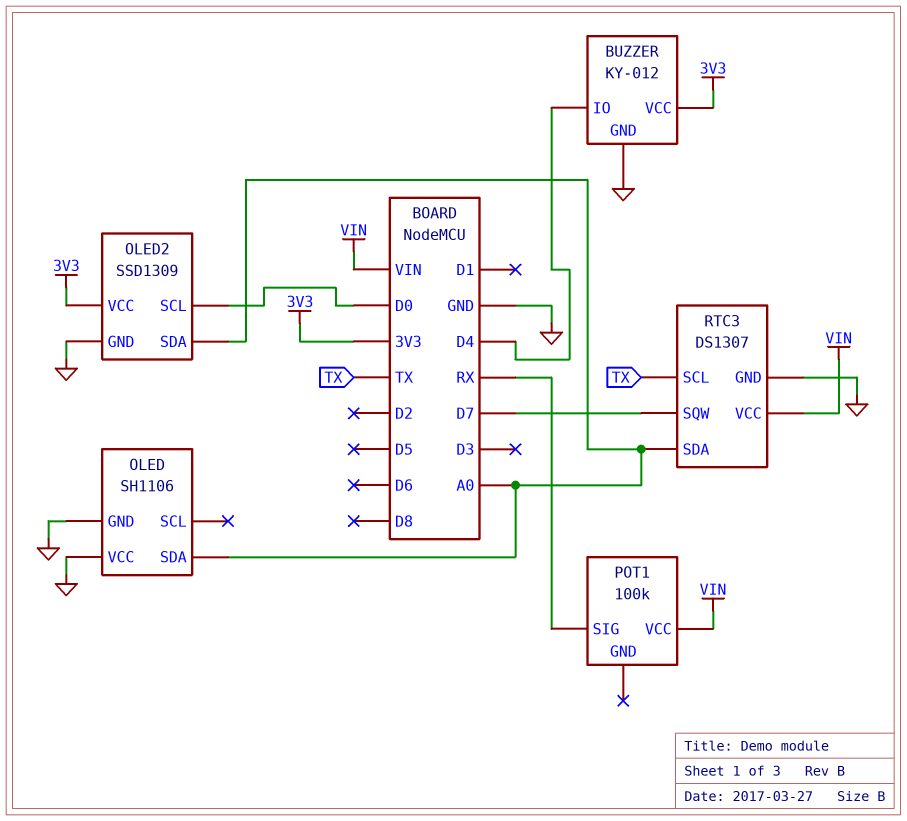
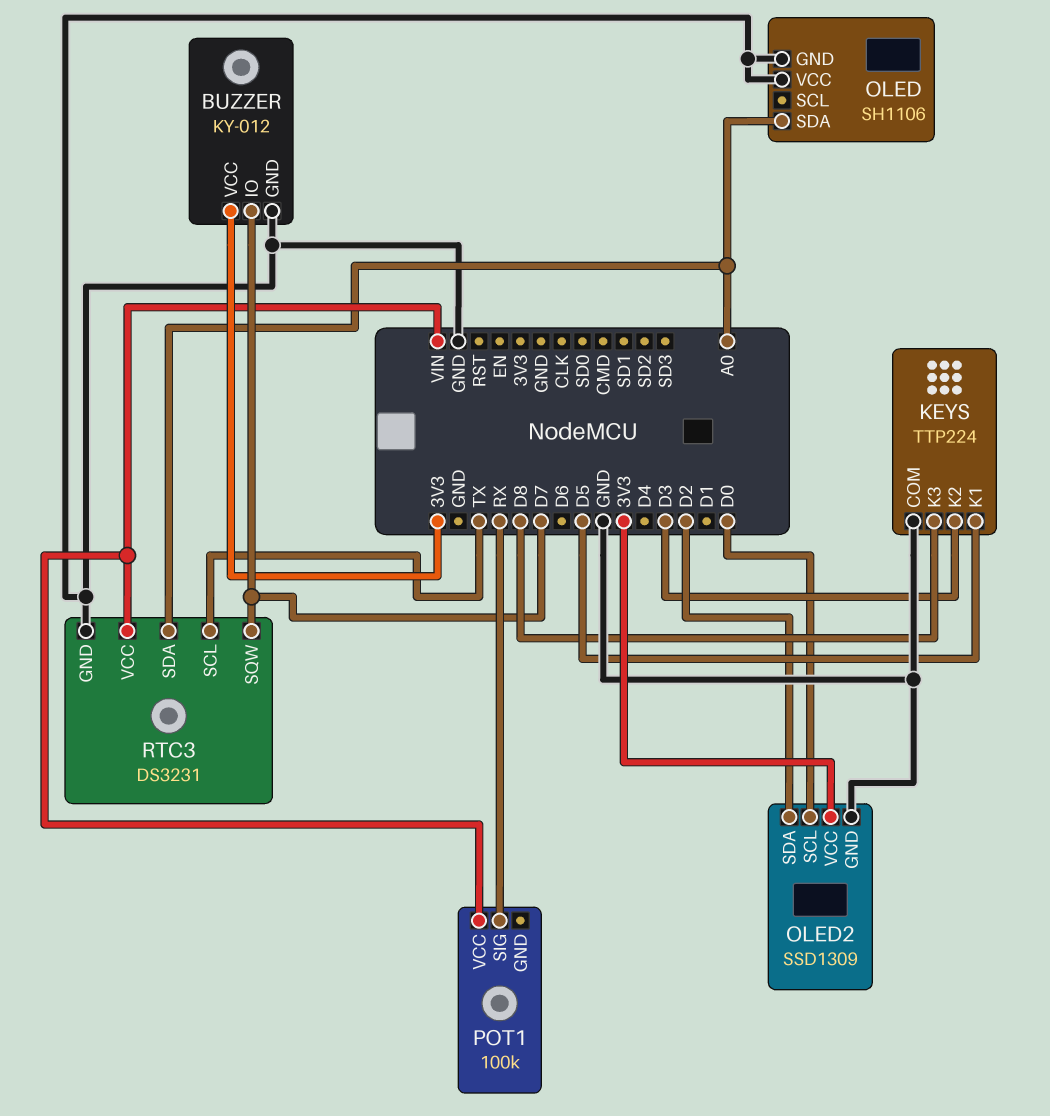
BUZZER pin IO: D4 -> D7
KEYS: none -> TTP224
KEYS pin COM: none -> GND
KEYS pin K1: none -> D5
KEYS pin K2: none -> D3
KEYS pin K3: none -> D8
OLED2 pin SDA: A0 -> D2
RTC3: DS1307 -> DS3231

